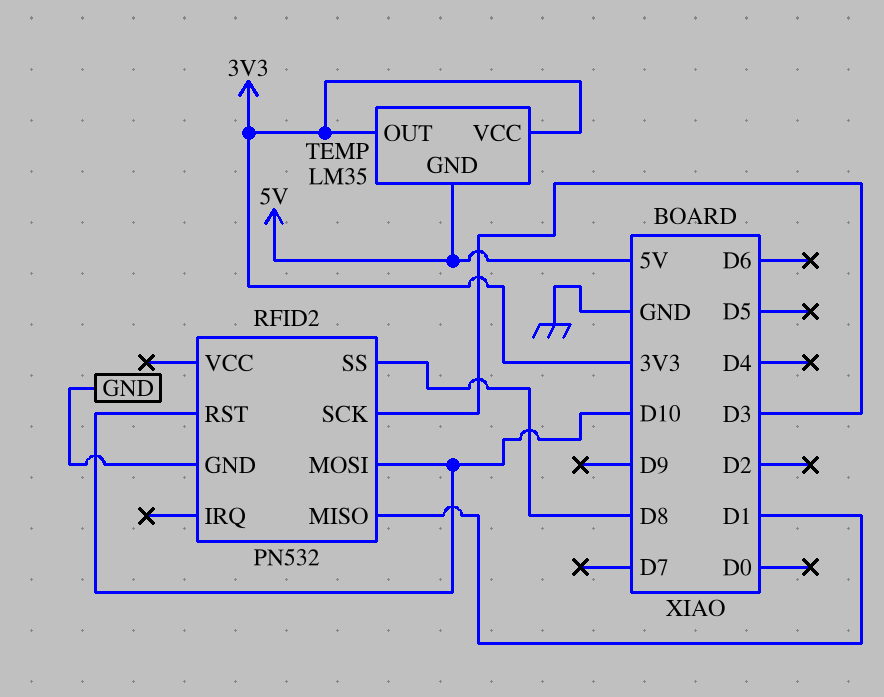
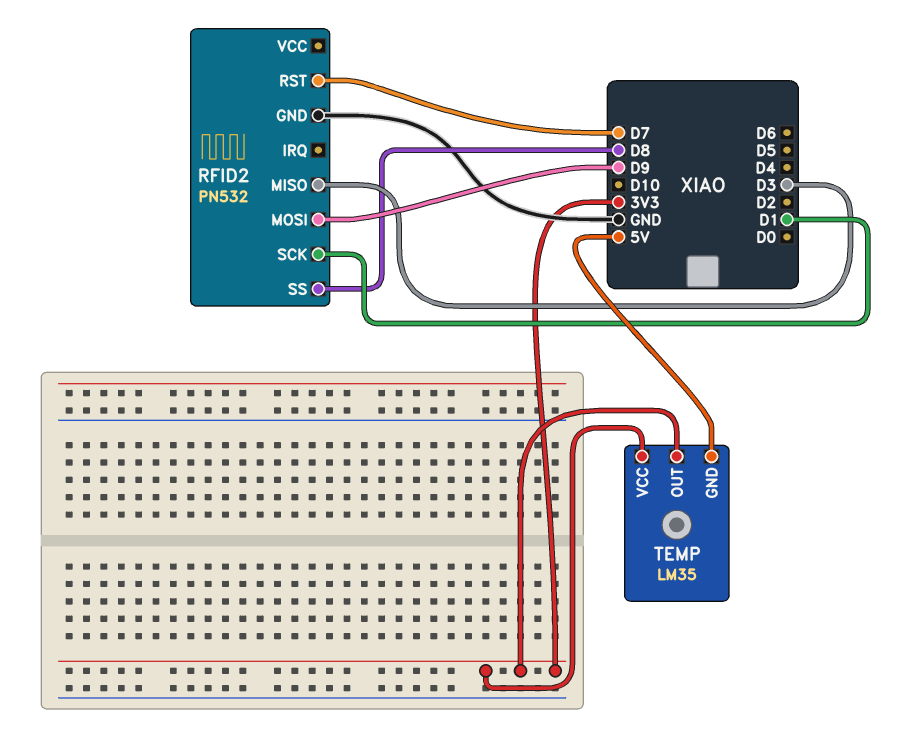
RFID2 pin MISO: D1 -> D3
RFID2 pin MOSI: D10 -> D9
RFID2 pin RST: D10 -> D7
RFID2 pin SCK: D3 -> D1

